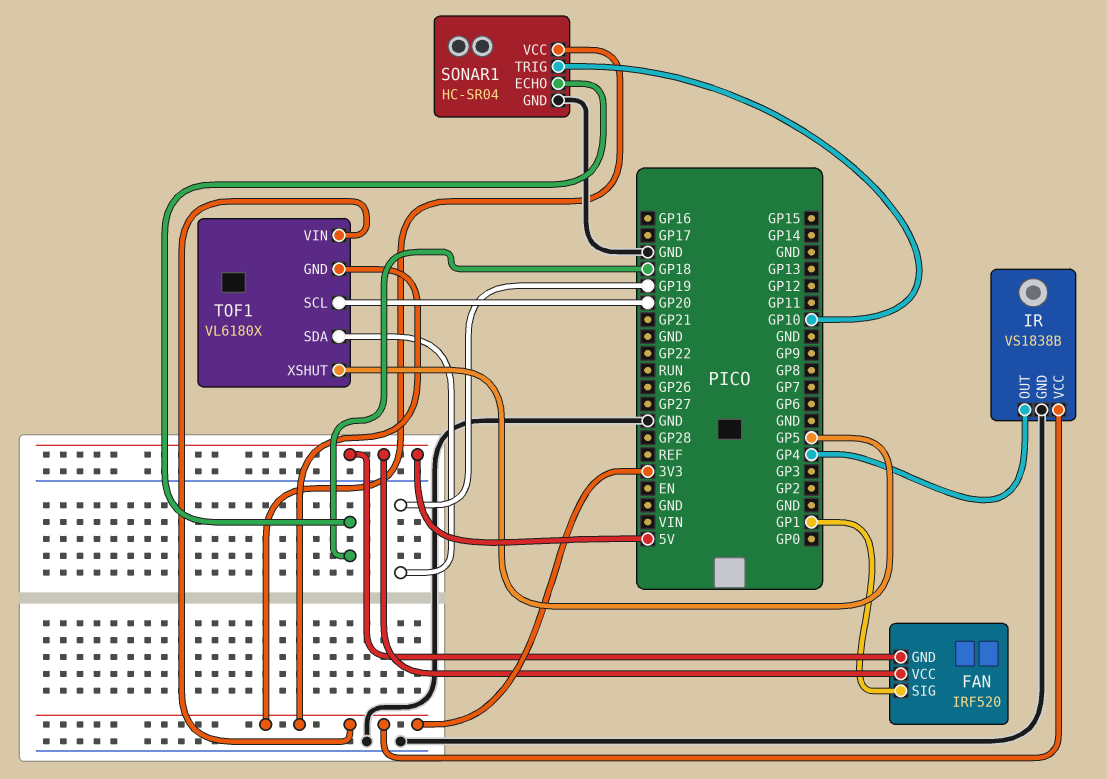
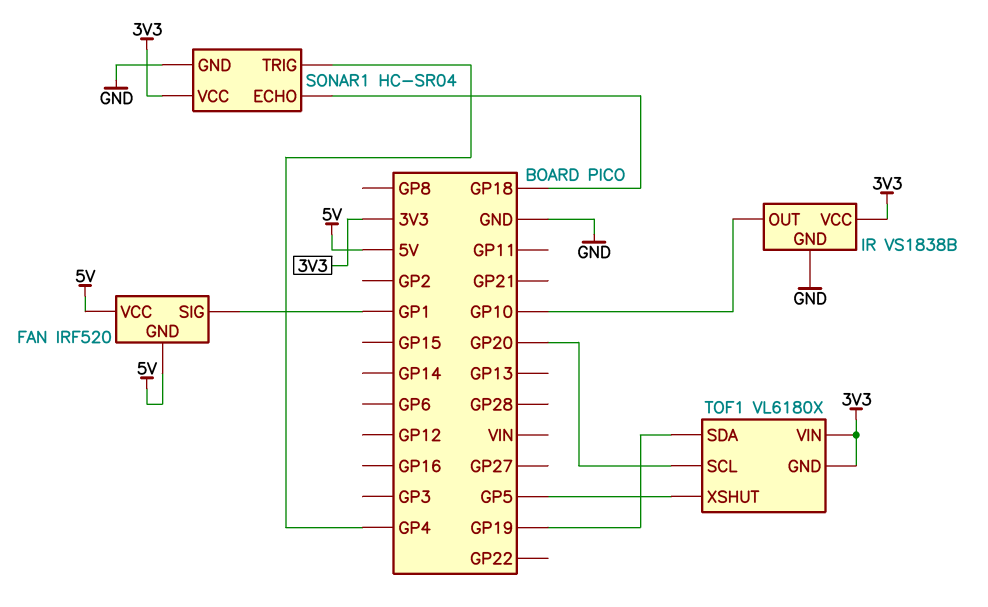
IR pin OUT: GP4 -> GP10
SONAR1 pin TRIG: GP10 -> GP4

